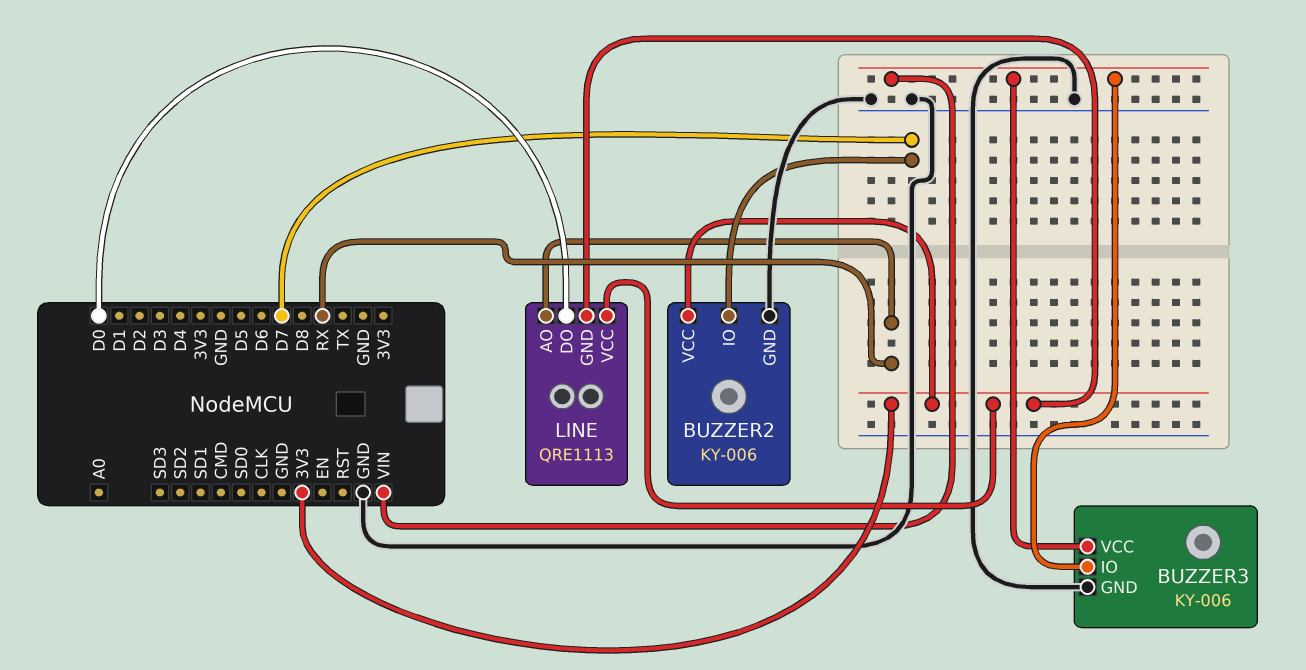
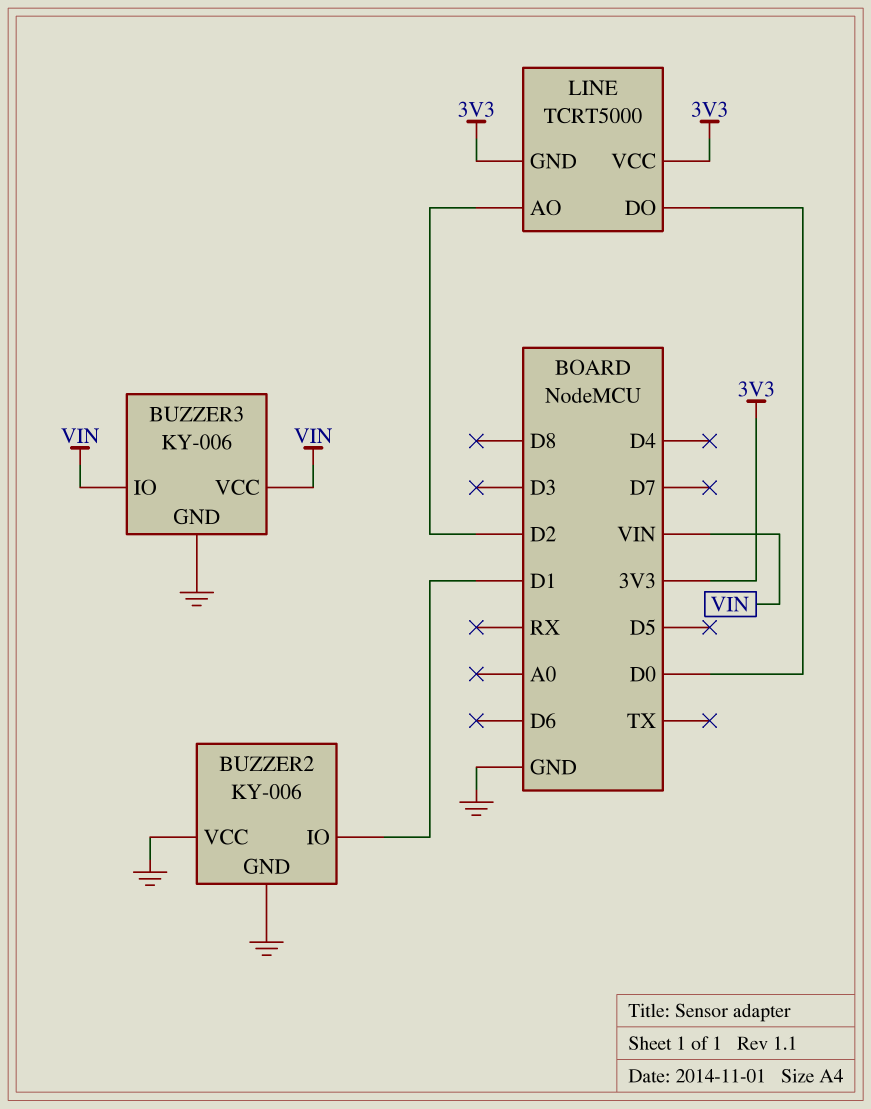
BUZZER2 pin IO: D7 -> D1
BUZZER2 pin VCC: 3V3 -> GND
LINE: QRE1113 -> TCRT5000
LINE pin AO: RX -> D2

